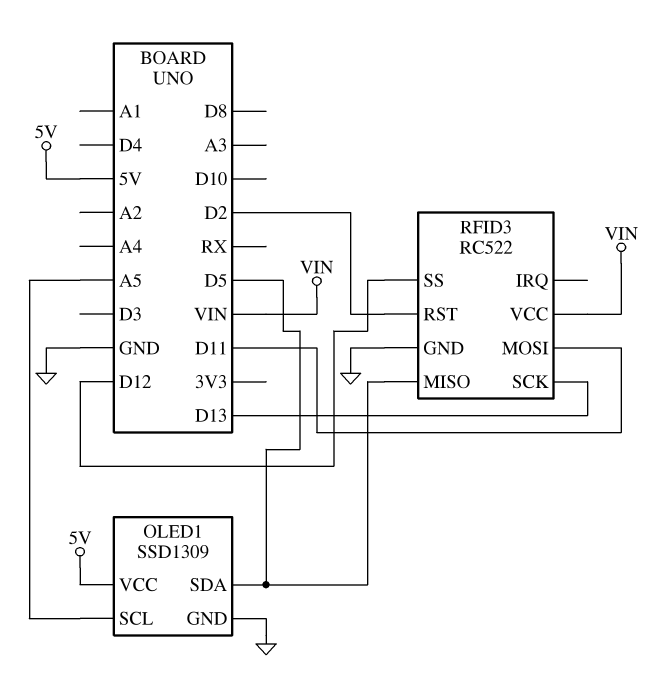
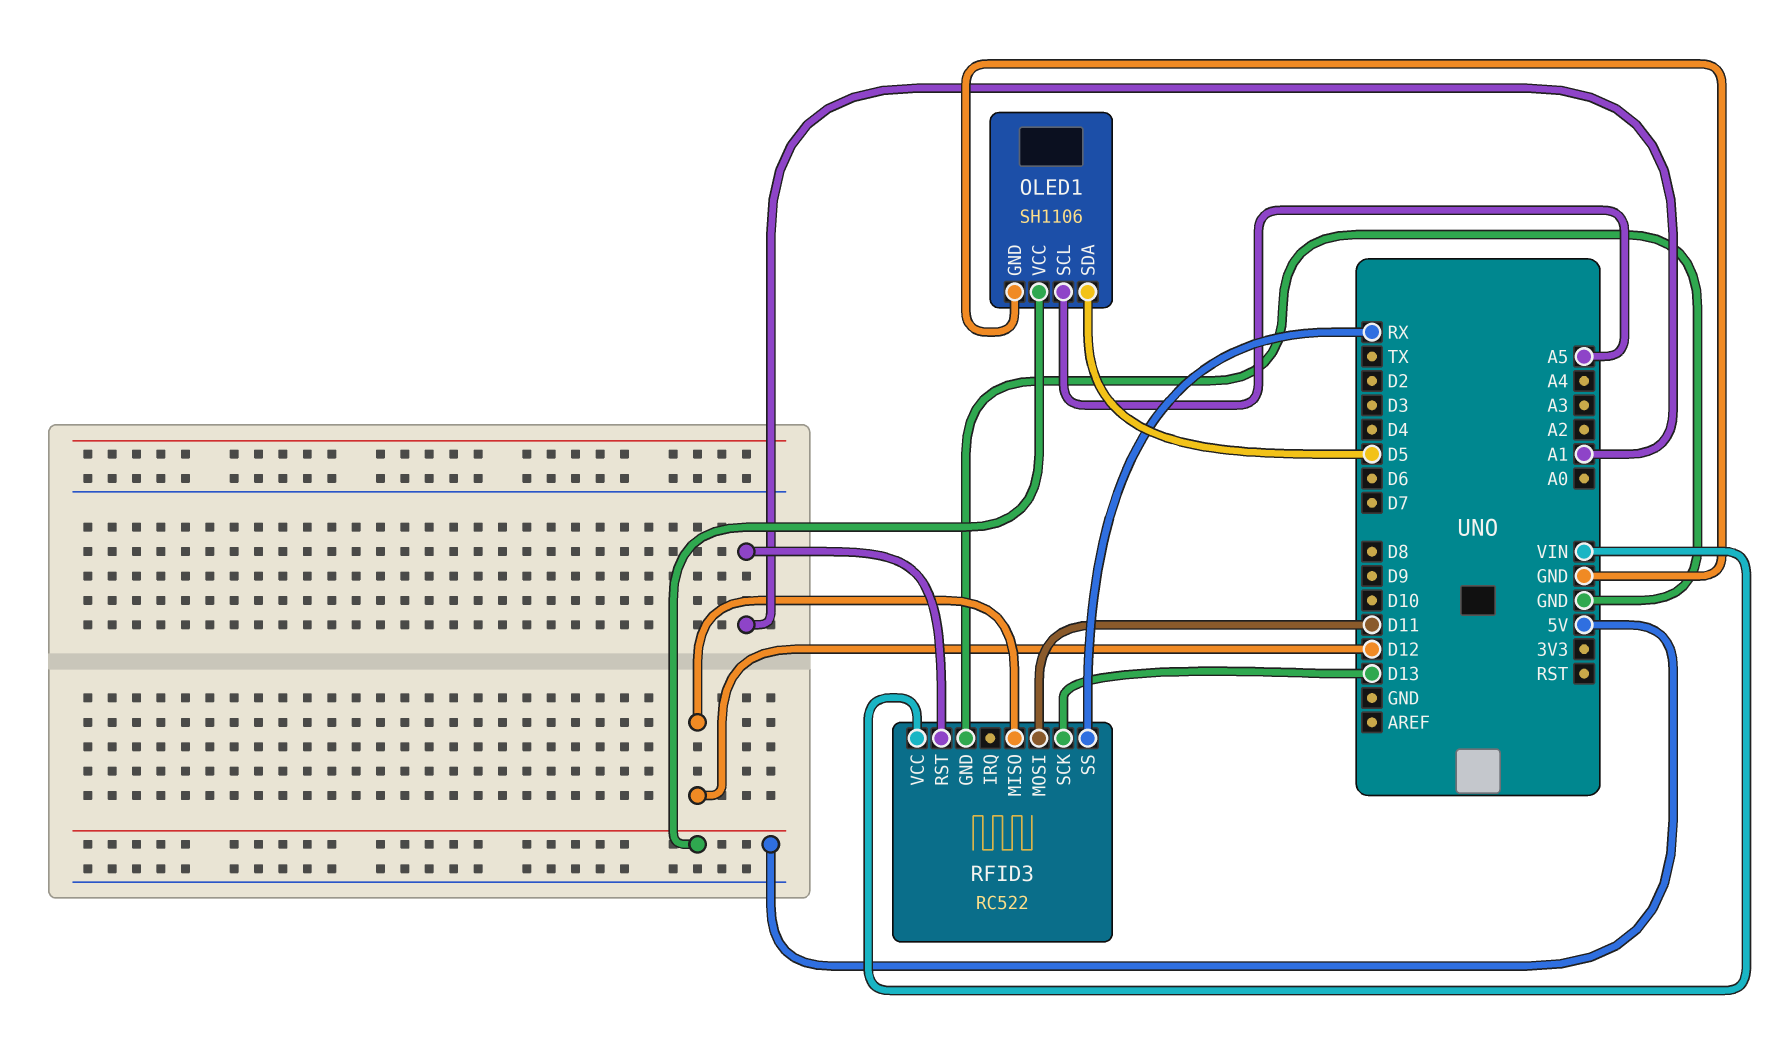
OLED1: SSD1309 -> SH1106
RFID3 pin MISO: D5 -> D12
RFID3 pin RST: D2 -> A1
RFID3 pin SS: D12 -> RX

